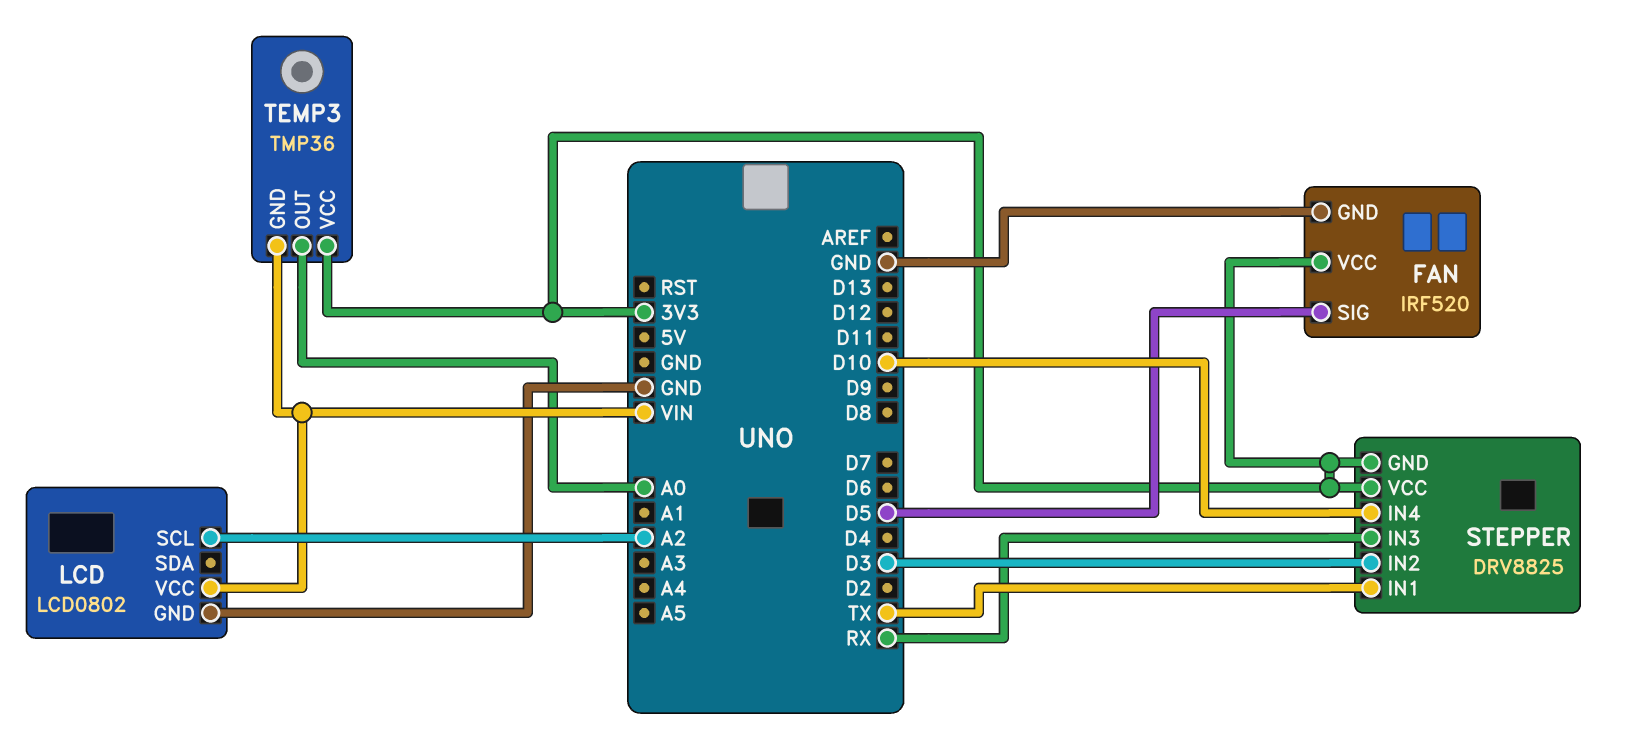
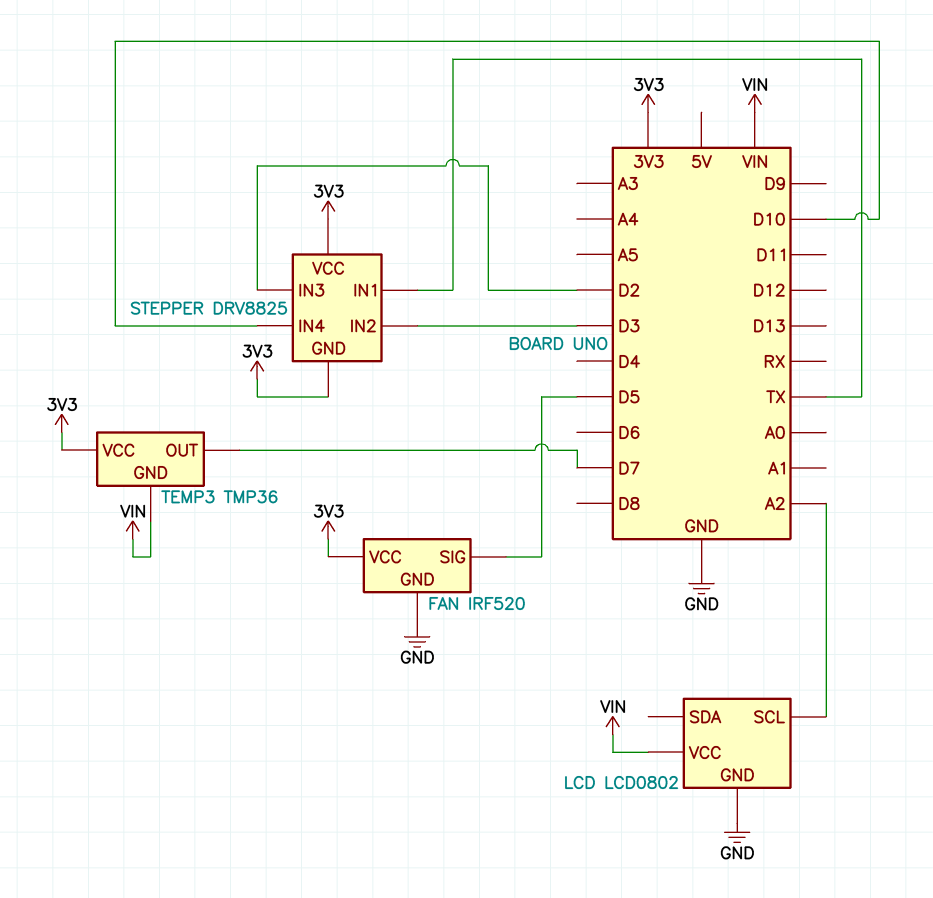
STEPPER pin IN3: RX -> D2
TEMP3 pin OUT: A0 -> D7

